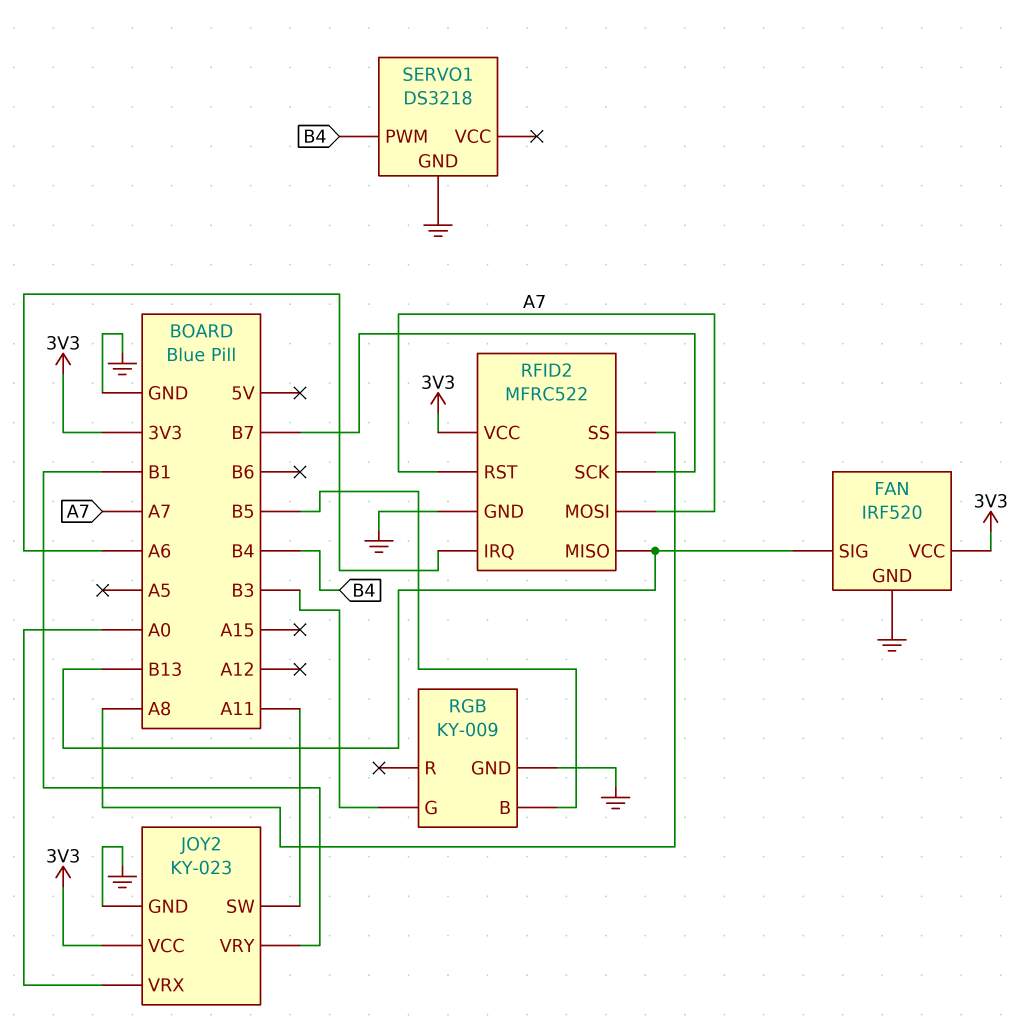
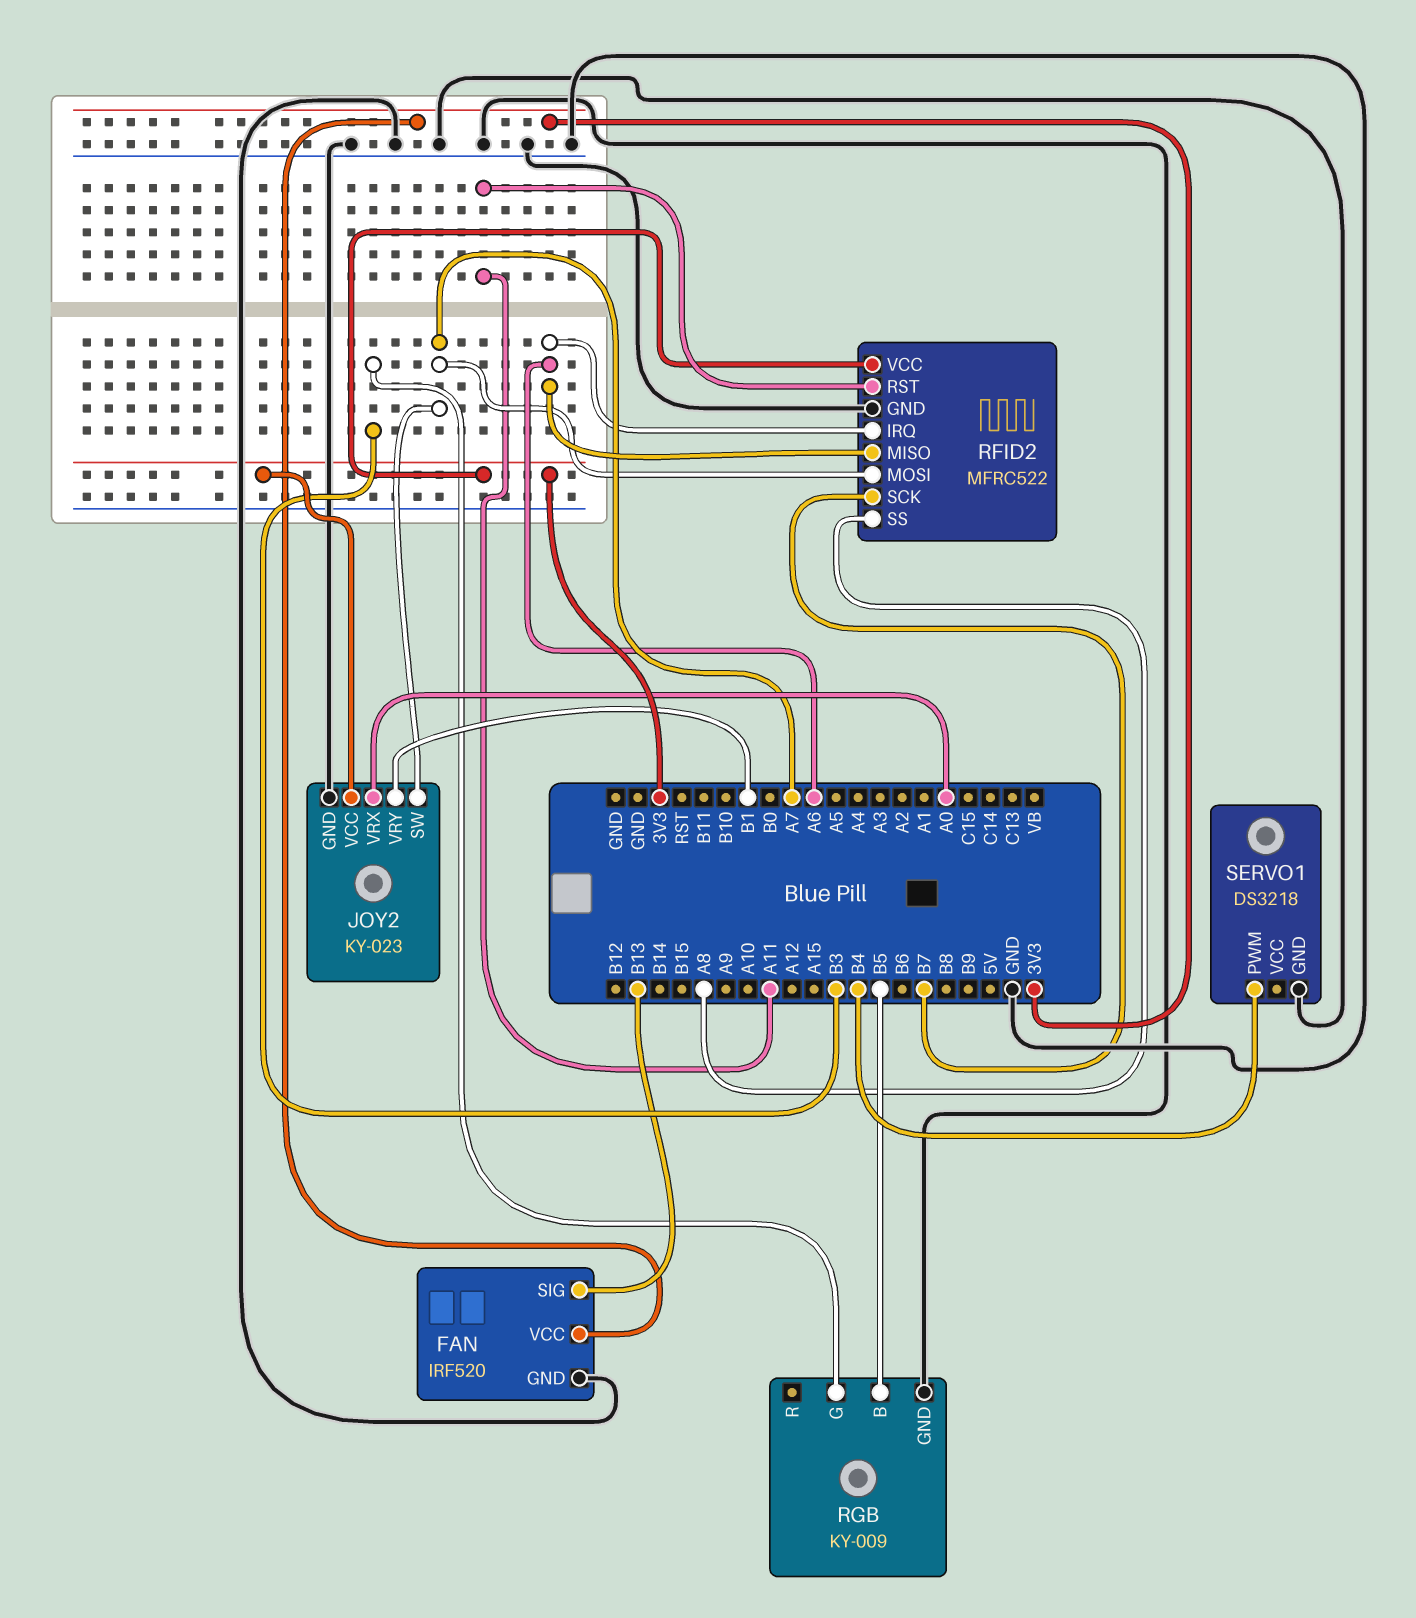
JOY2 pin SW: A11 -> A7
RFID2 pin MISO: B13 -> A6
RFID2 pin RST: A7 -> A11

